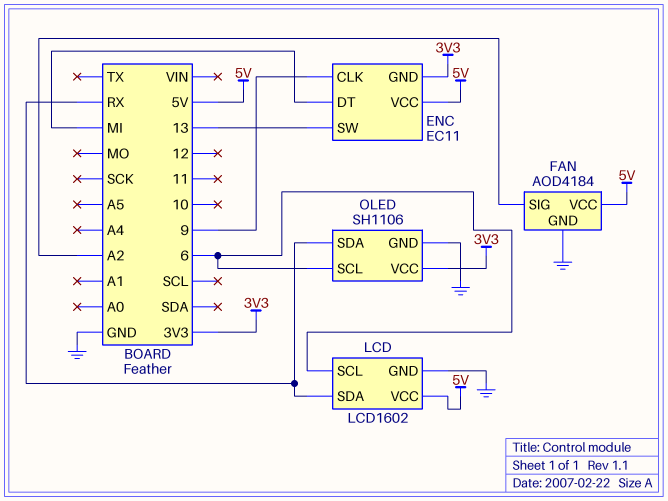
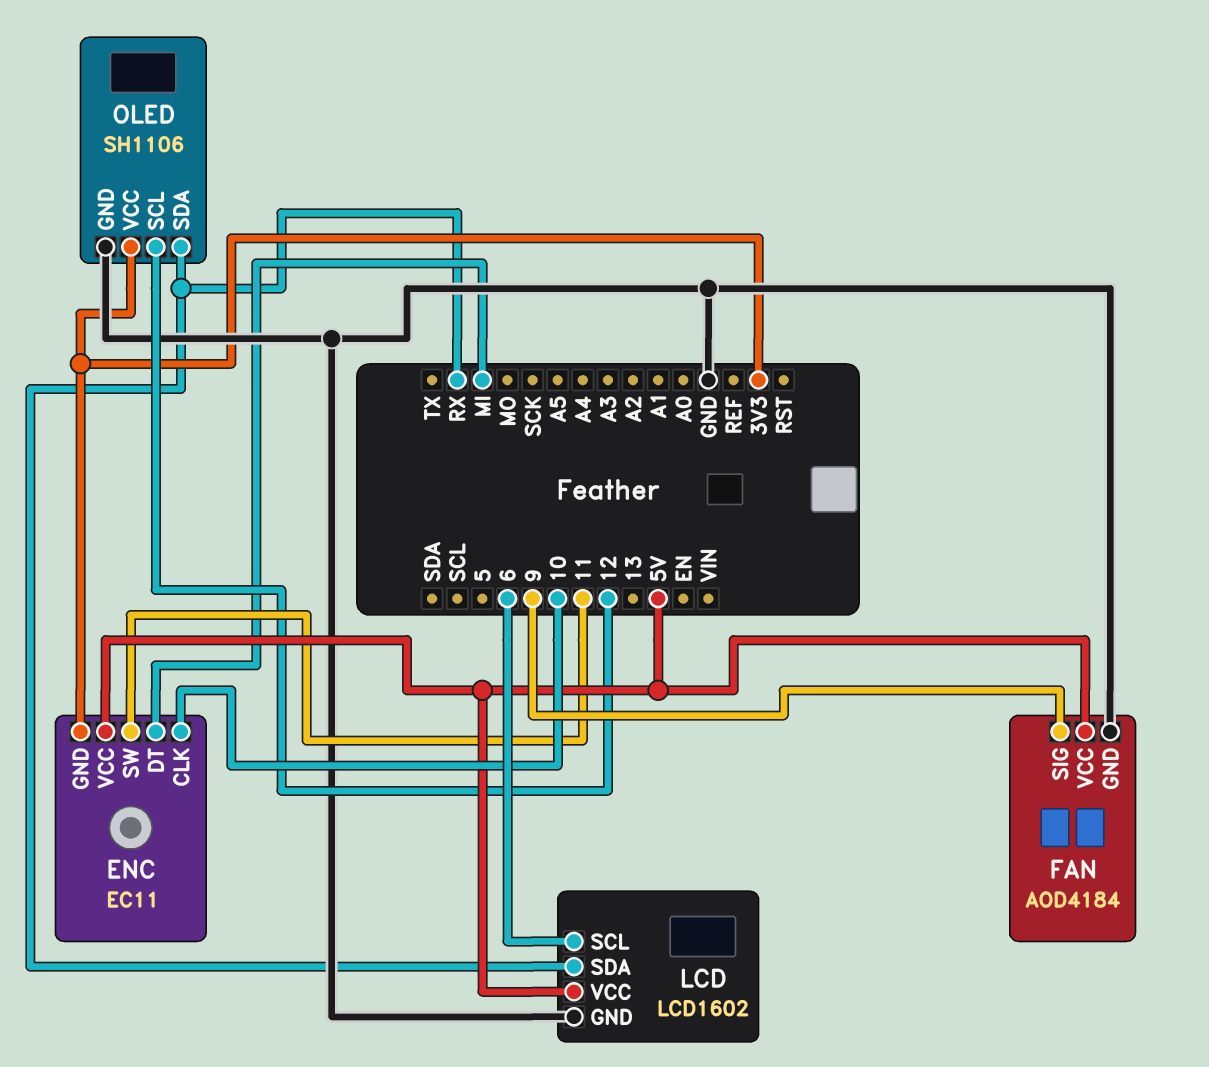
ENC pin CLK: 9 -> 10
ENC pin SW: 13 -> 11
FAN pin SIG: A2 -> 9
OLED pin SCL: 6 -> 12

